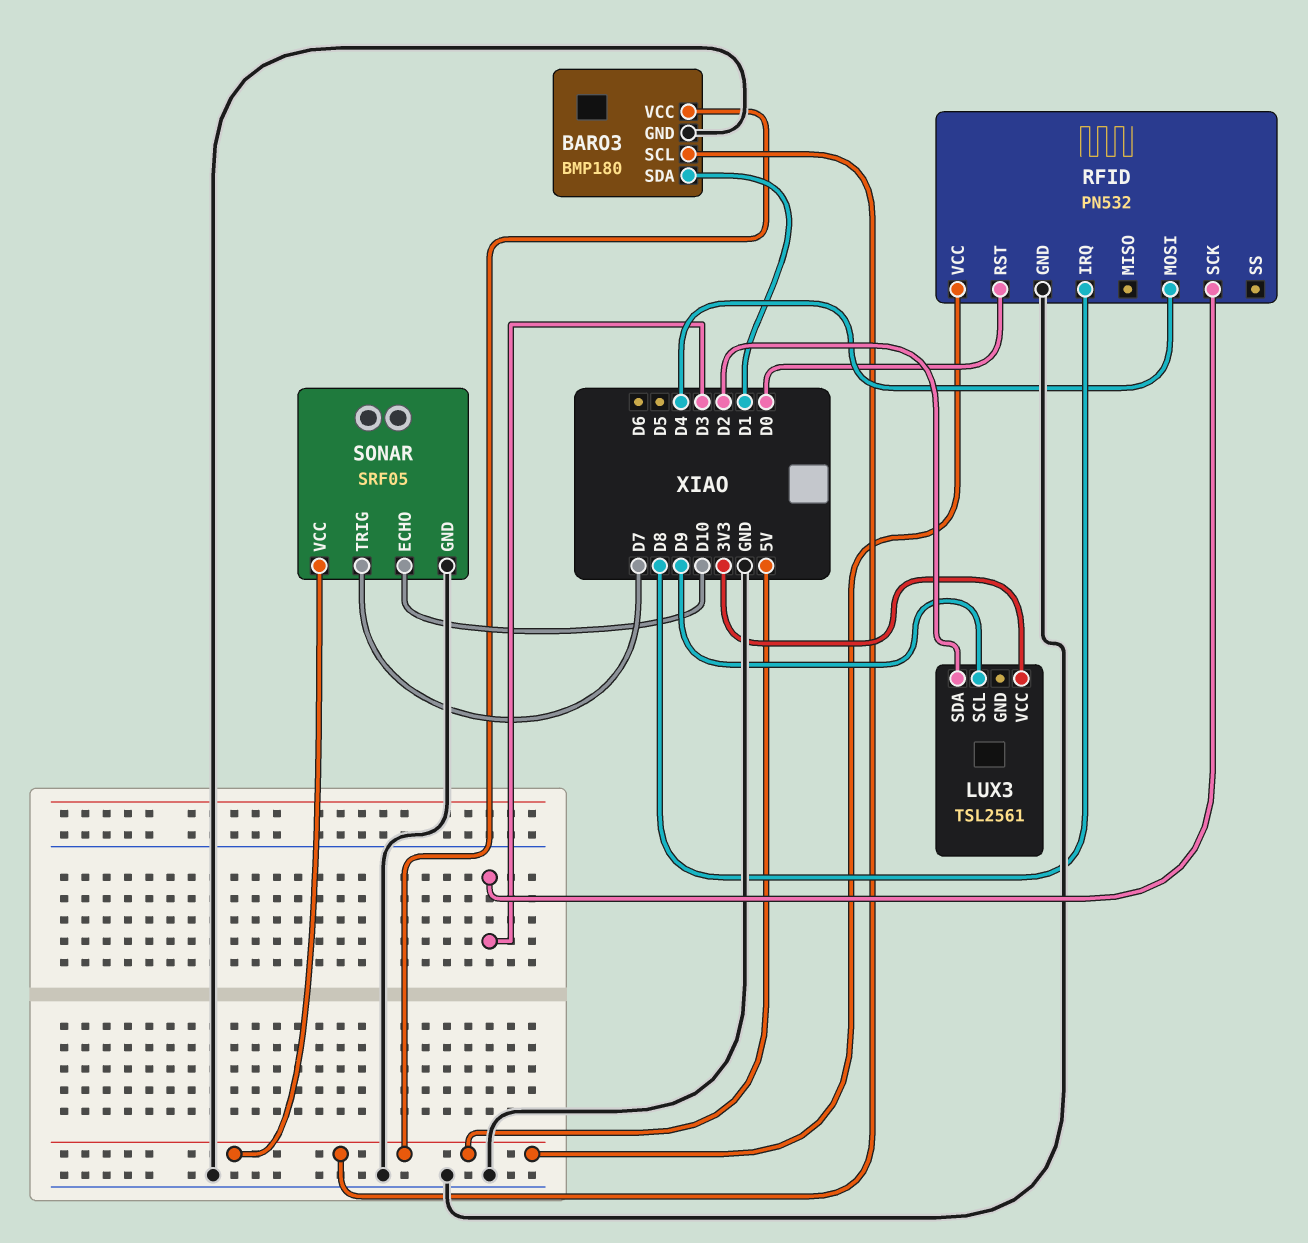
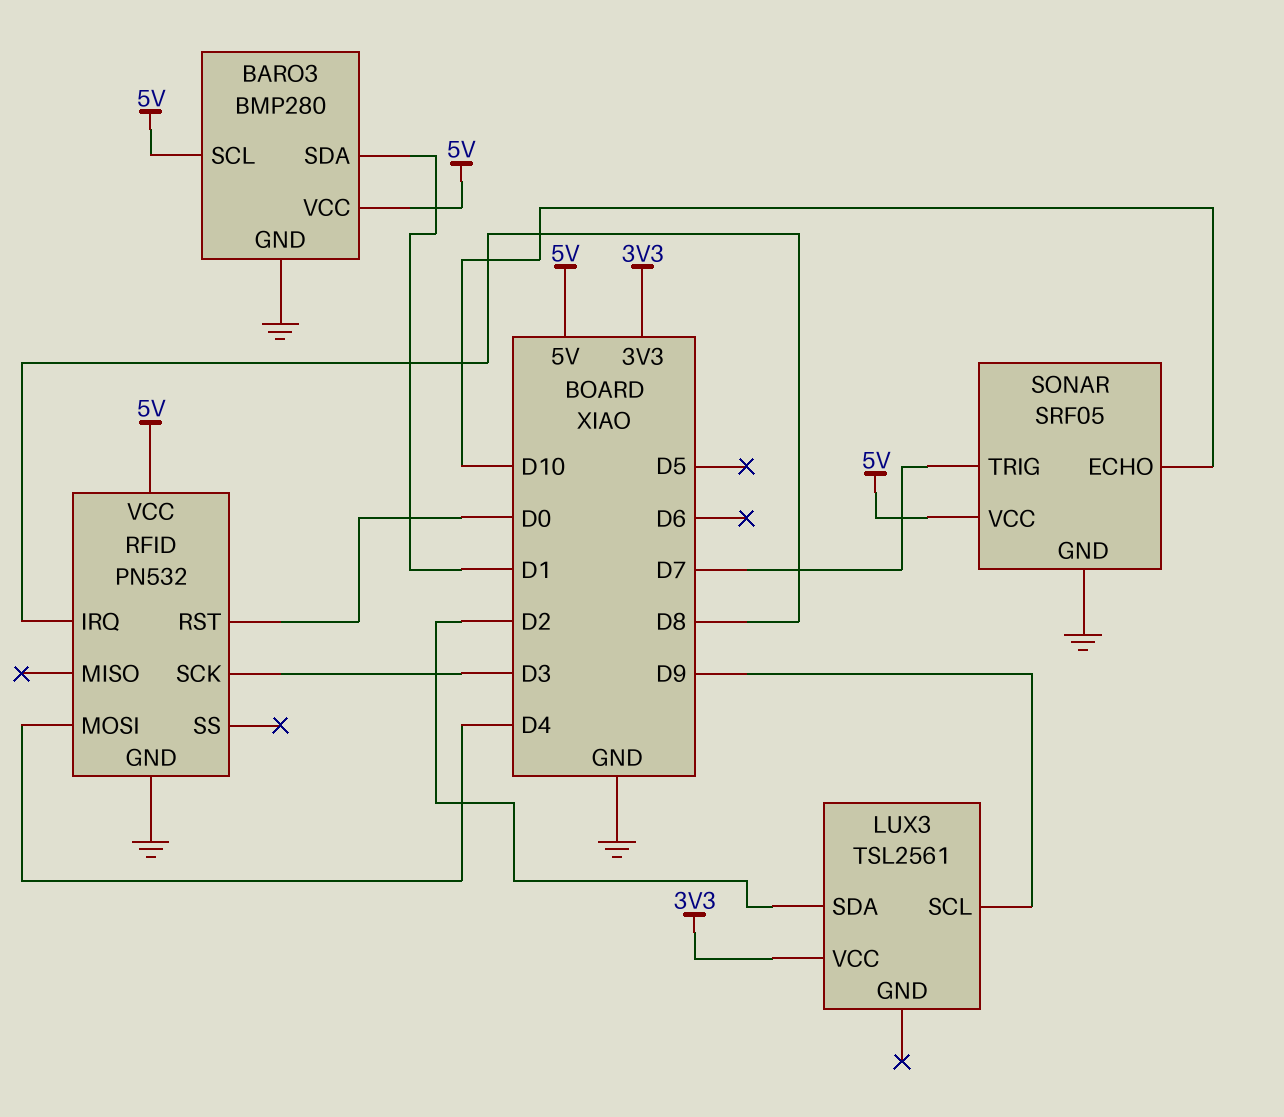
BARO3: BMP180 -> BMP280

